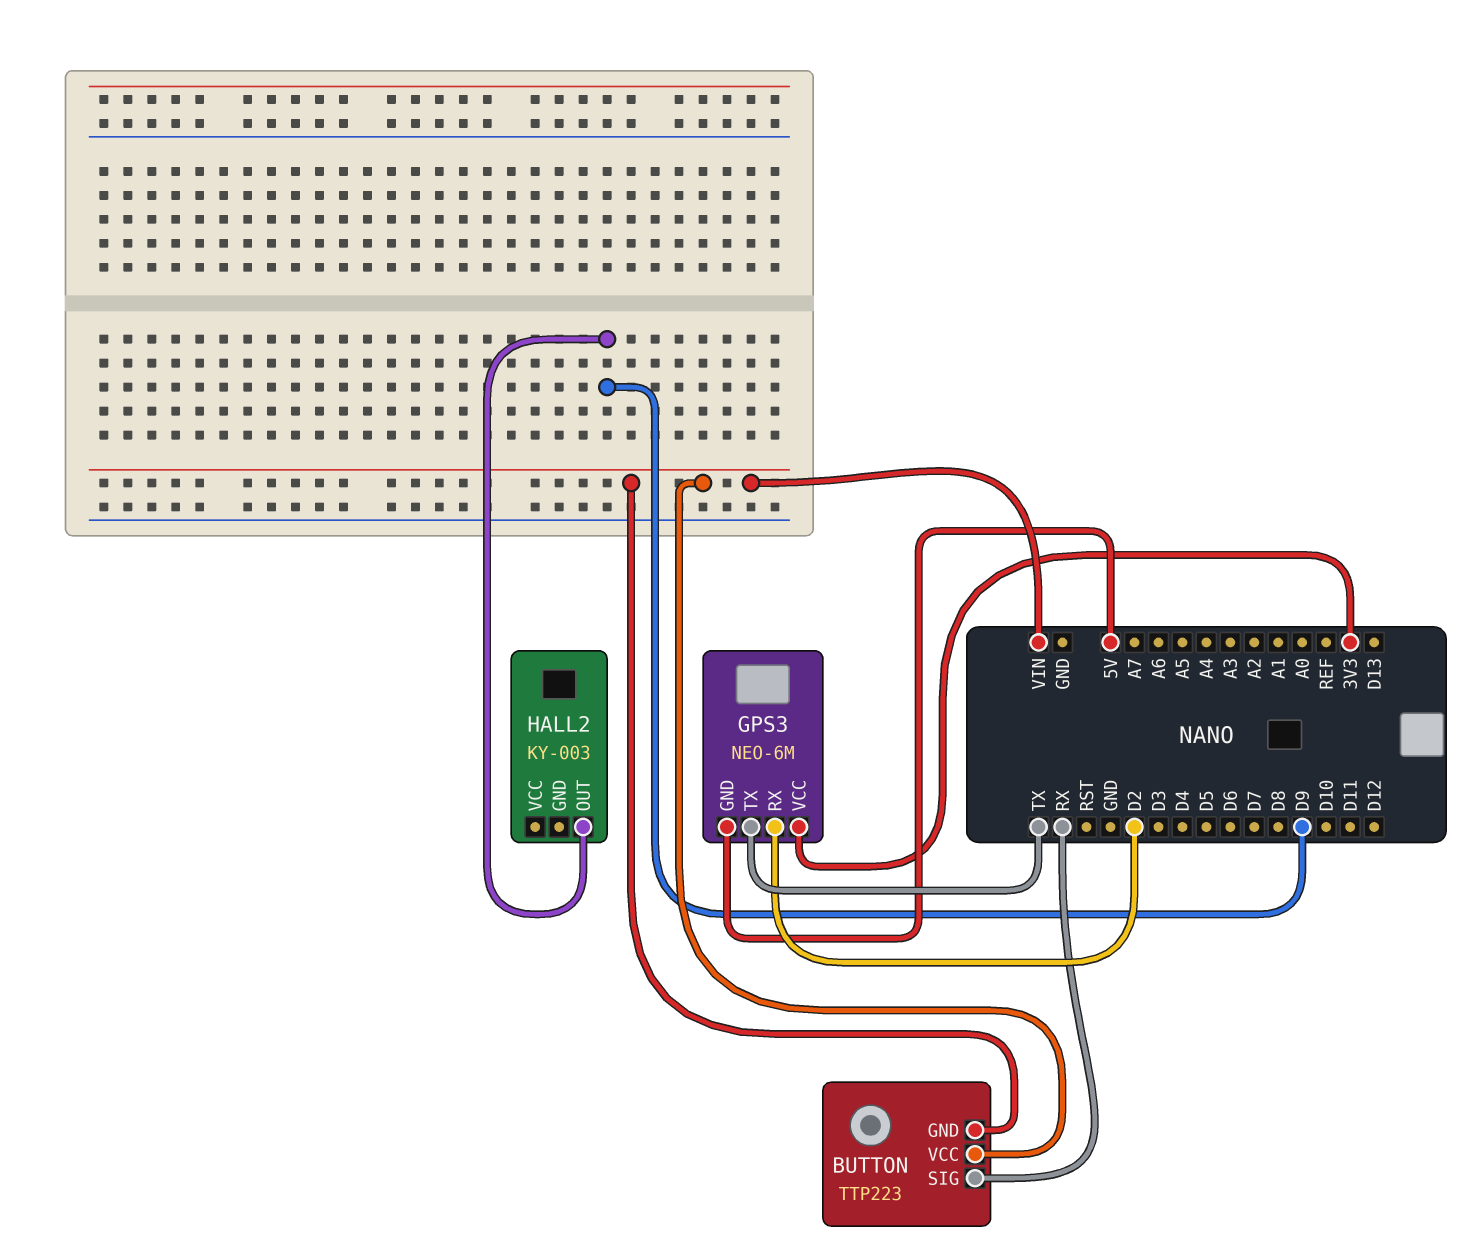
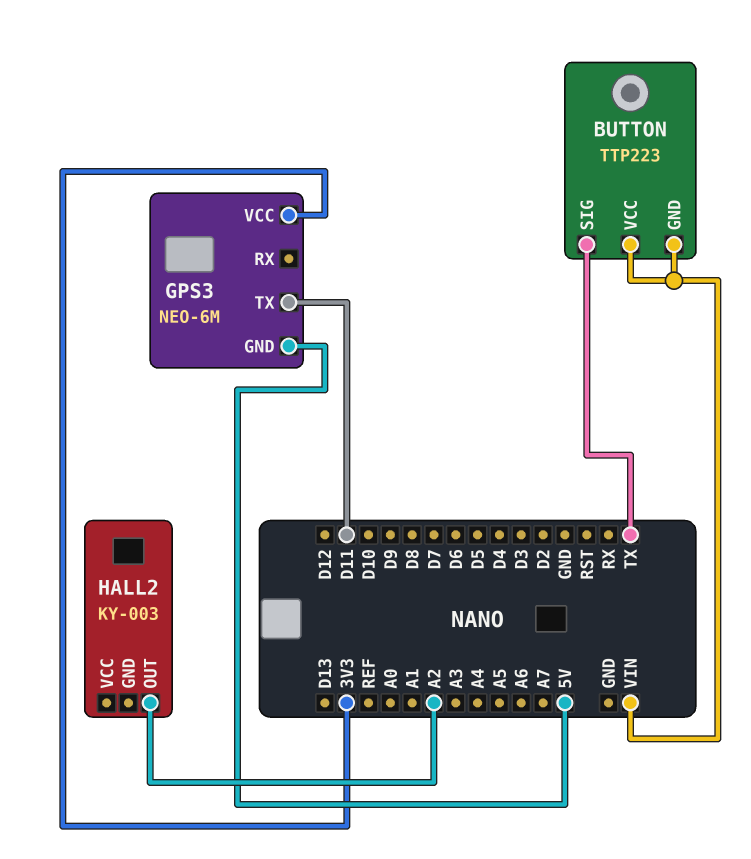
BUTTON pin SIG: RX -> TX
GPS3 pin RX: D2 -> none
GPS3 pin TX: TX -> D11
HALL2 pin OUT: D9 -> A2

